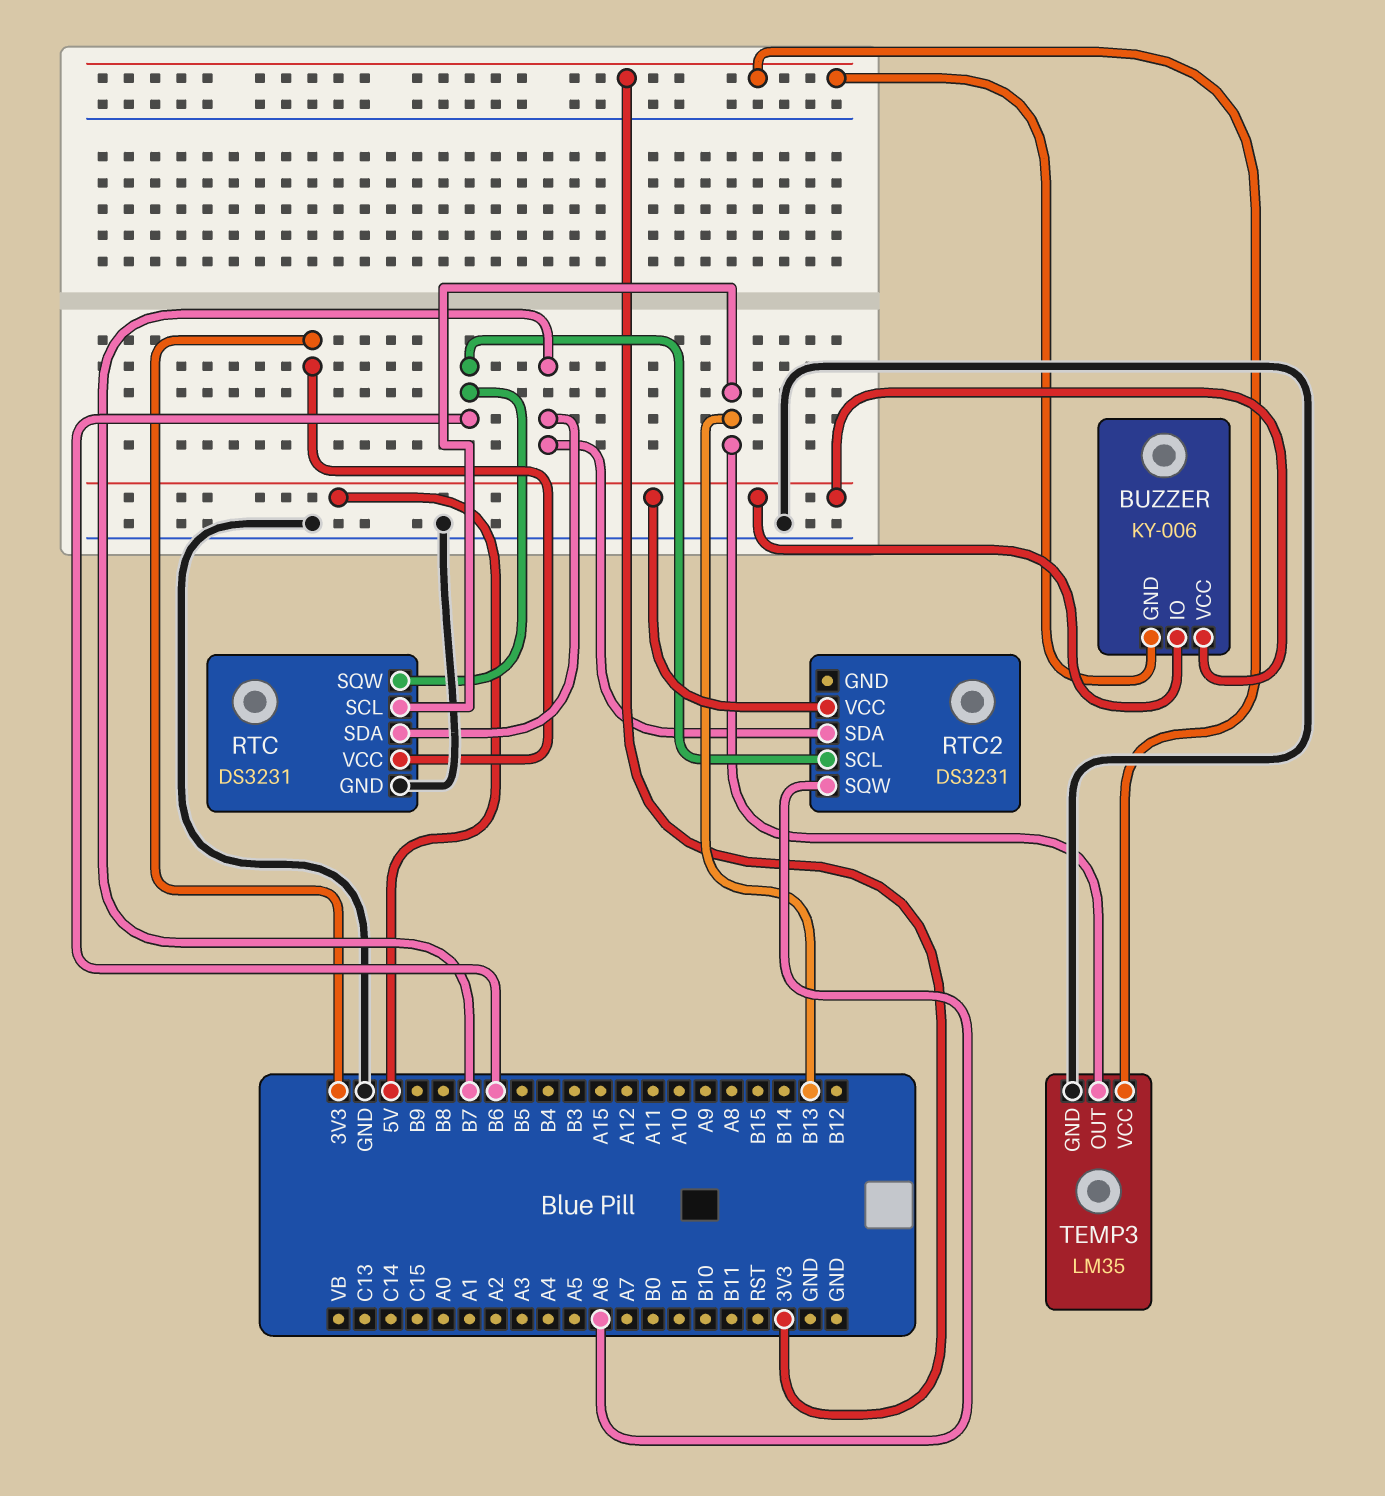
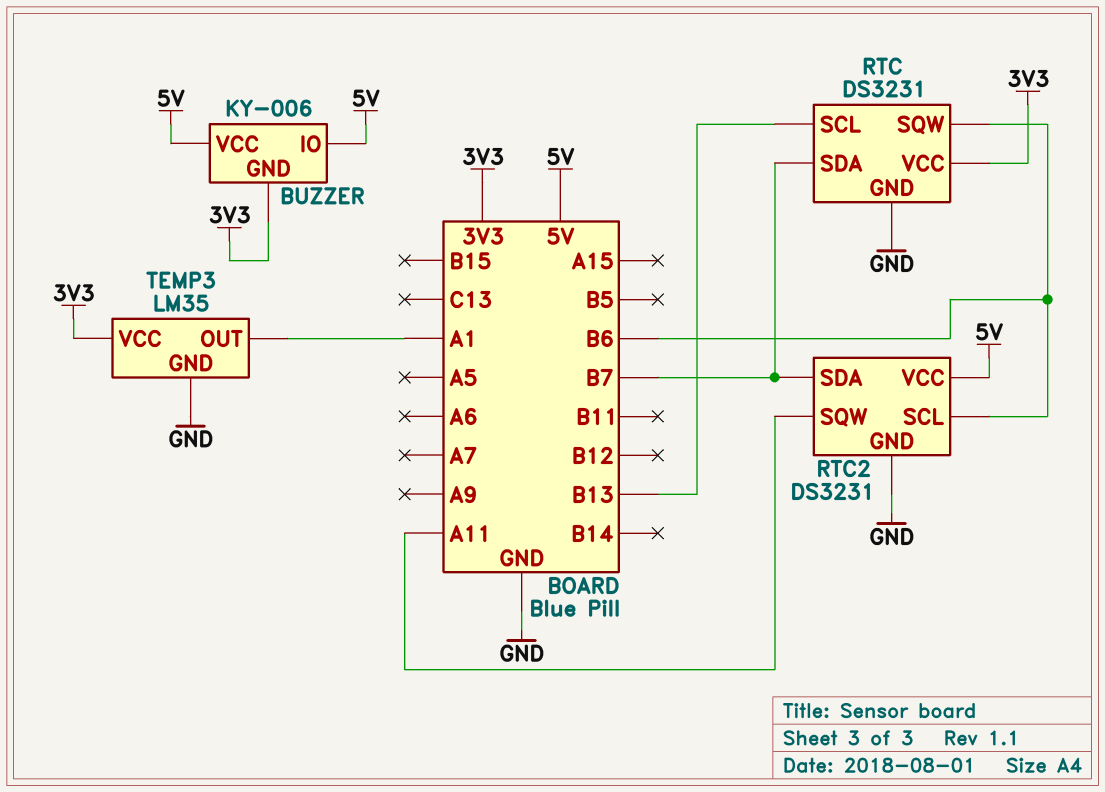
RTC2 pin GND: none -> GND
RTC2 pin SQW: A6 -> A11
TEMP3 pin OUT: B13 -> A1

